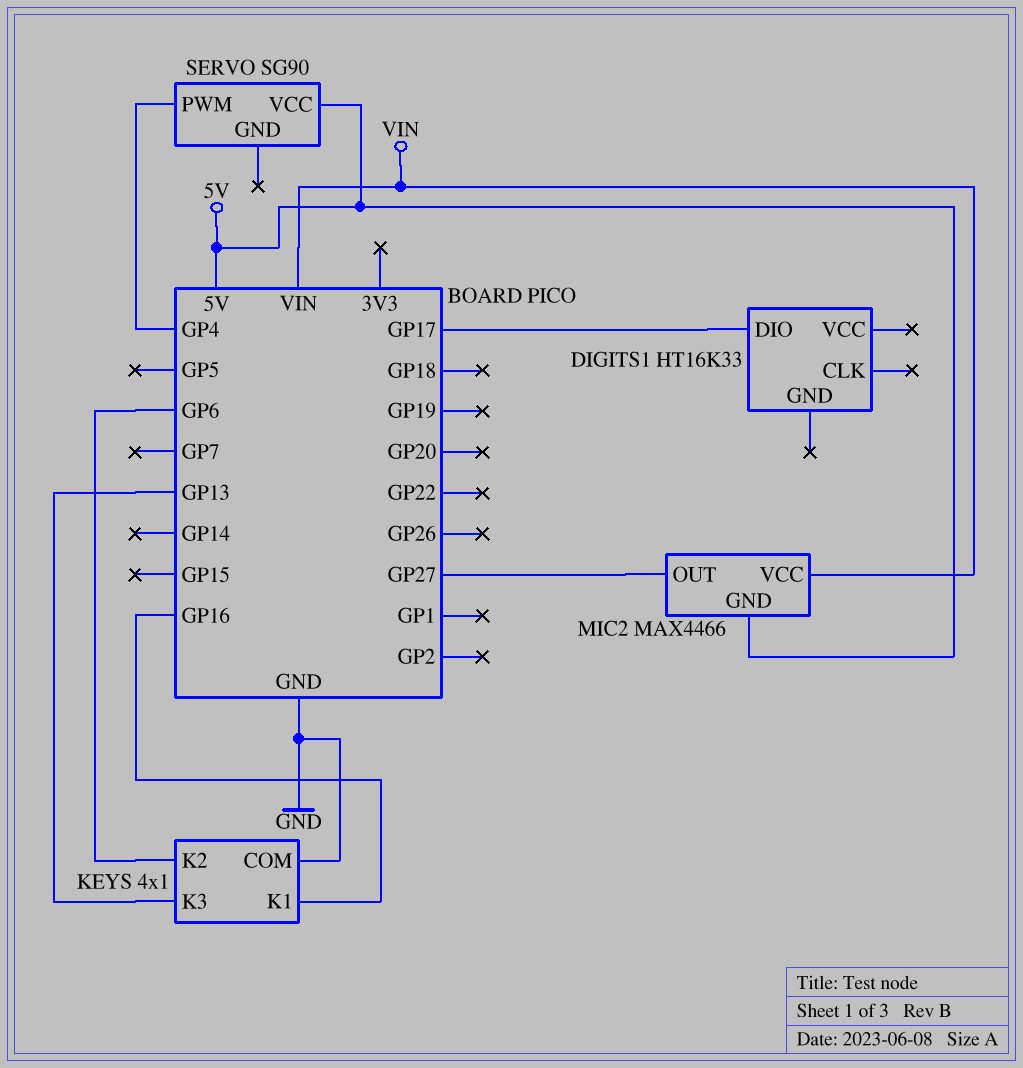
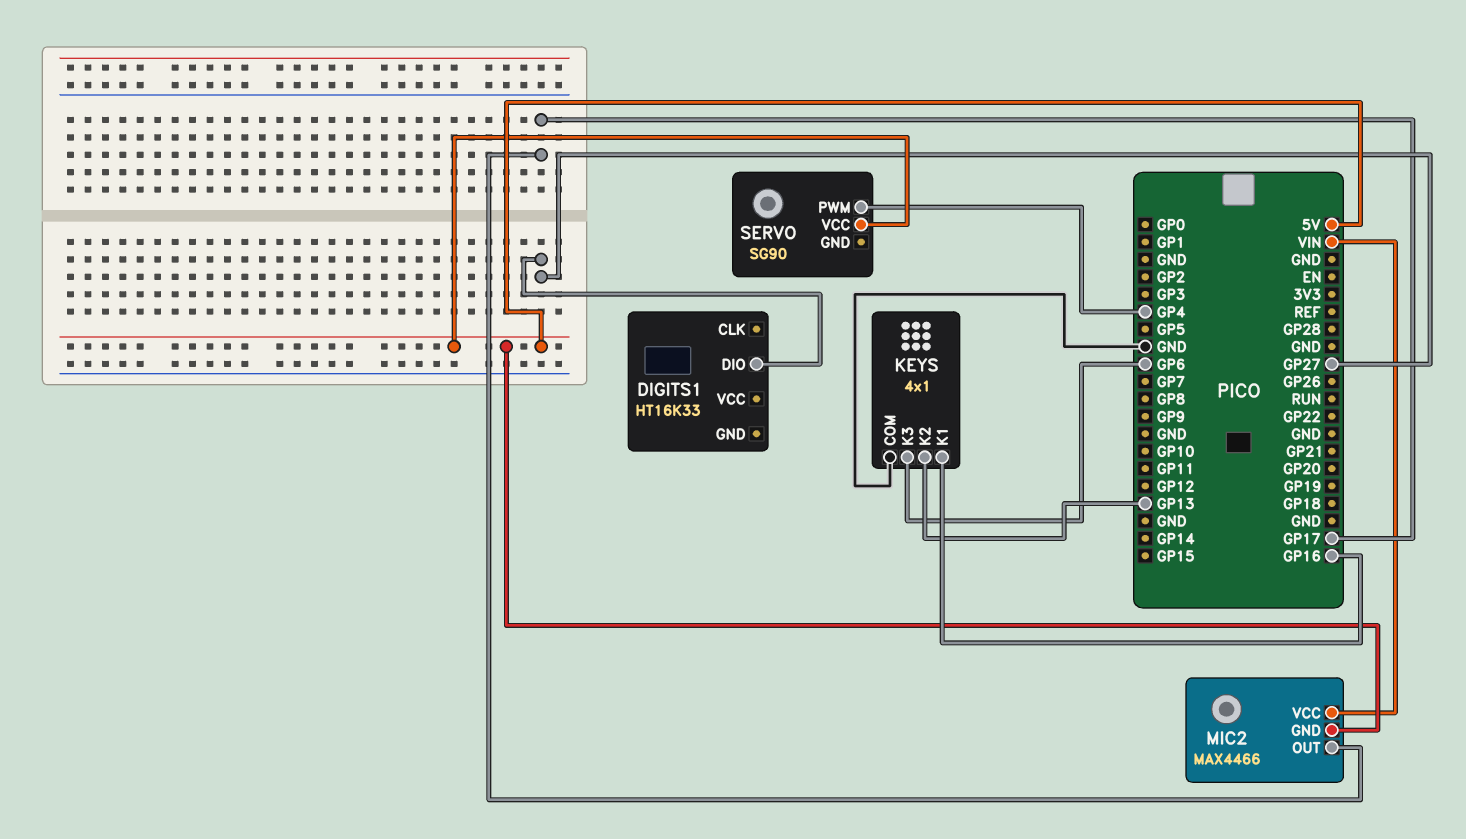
DIGITS1 pin DIO: GP17 -> GP27
KEYS pin K2: GP6 -> GP13
KEYS pin K3: GP13 -> GP6
MIC2 pin OUT: GP27 -> GP17

